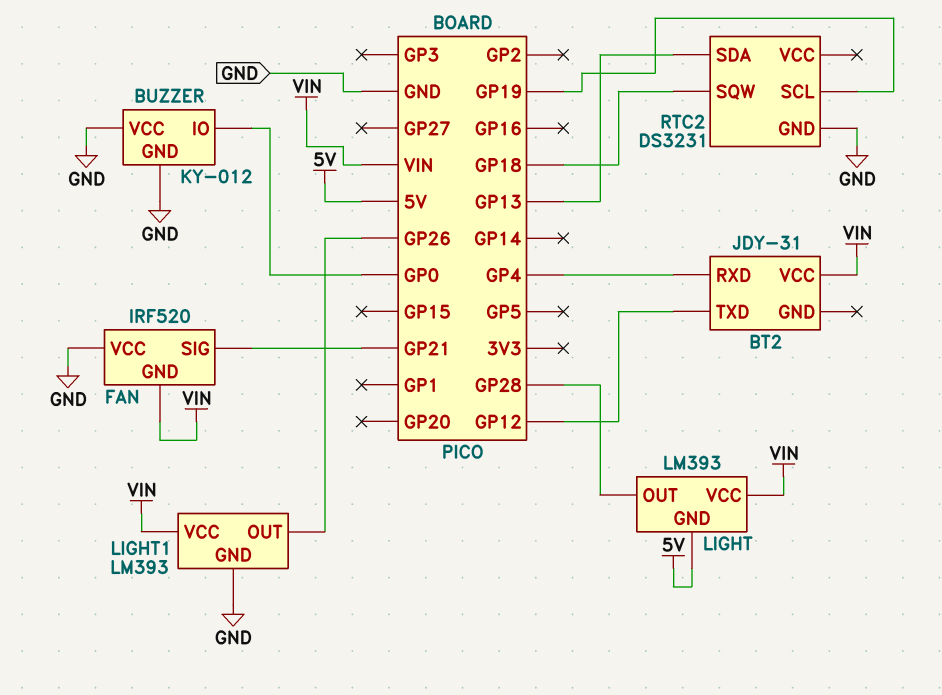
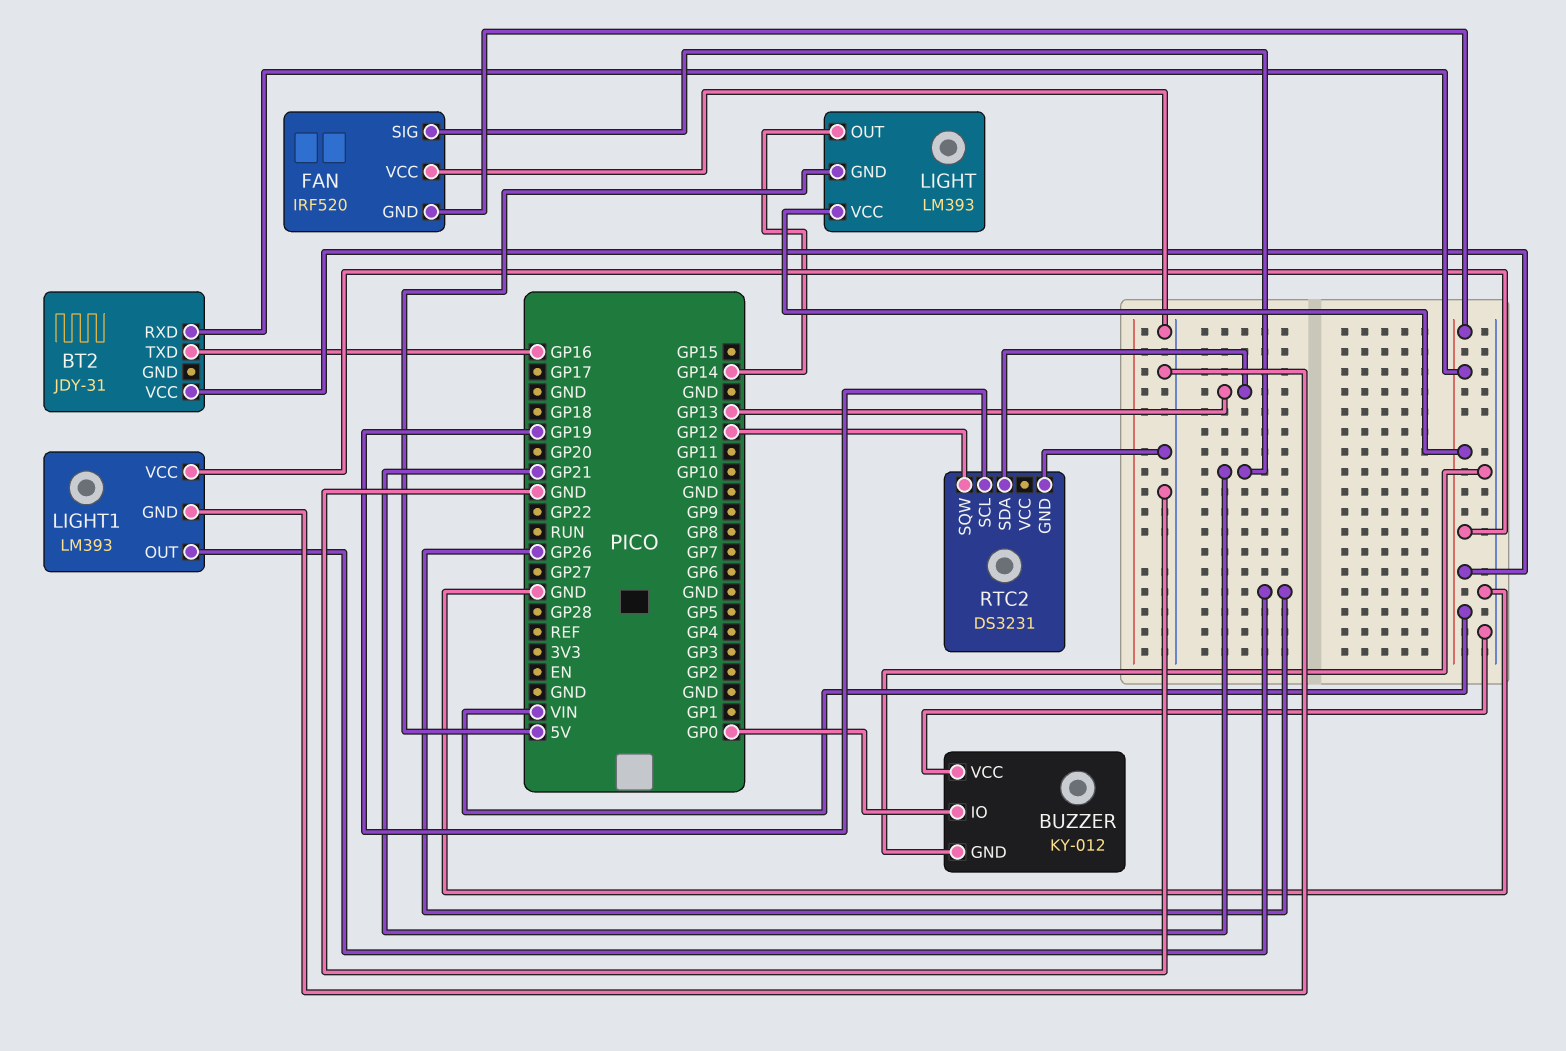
BT2 pin RXD: GP4 -> VIN
BT2 pin TXD: GP12 -> GP16
LIGHT pin OUT: GP28 -> GP14
RTC2 pin SQW: GP18 -> GP12

